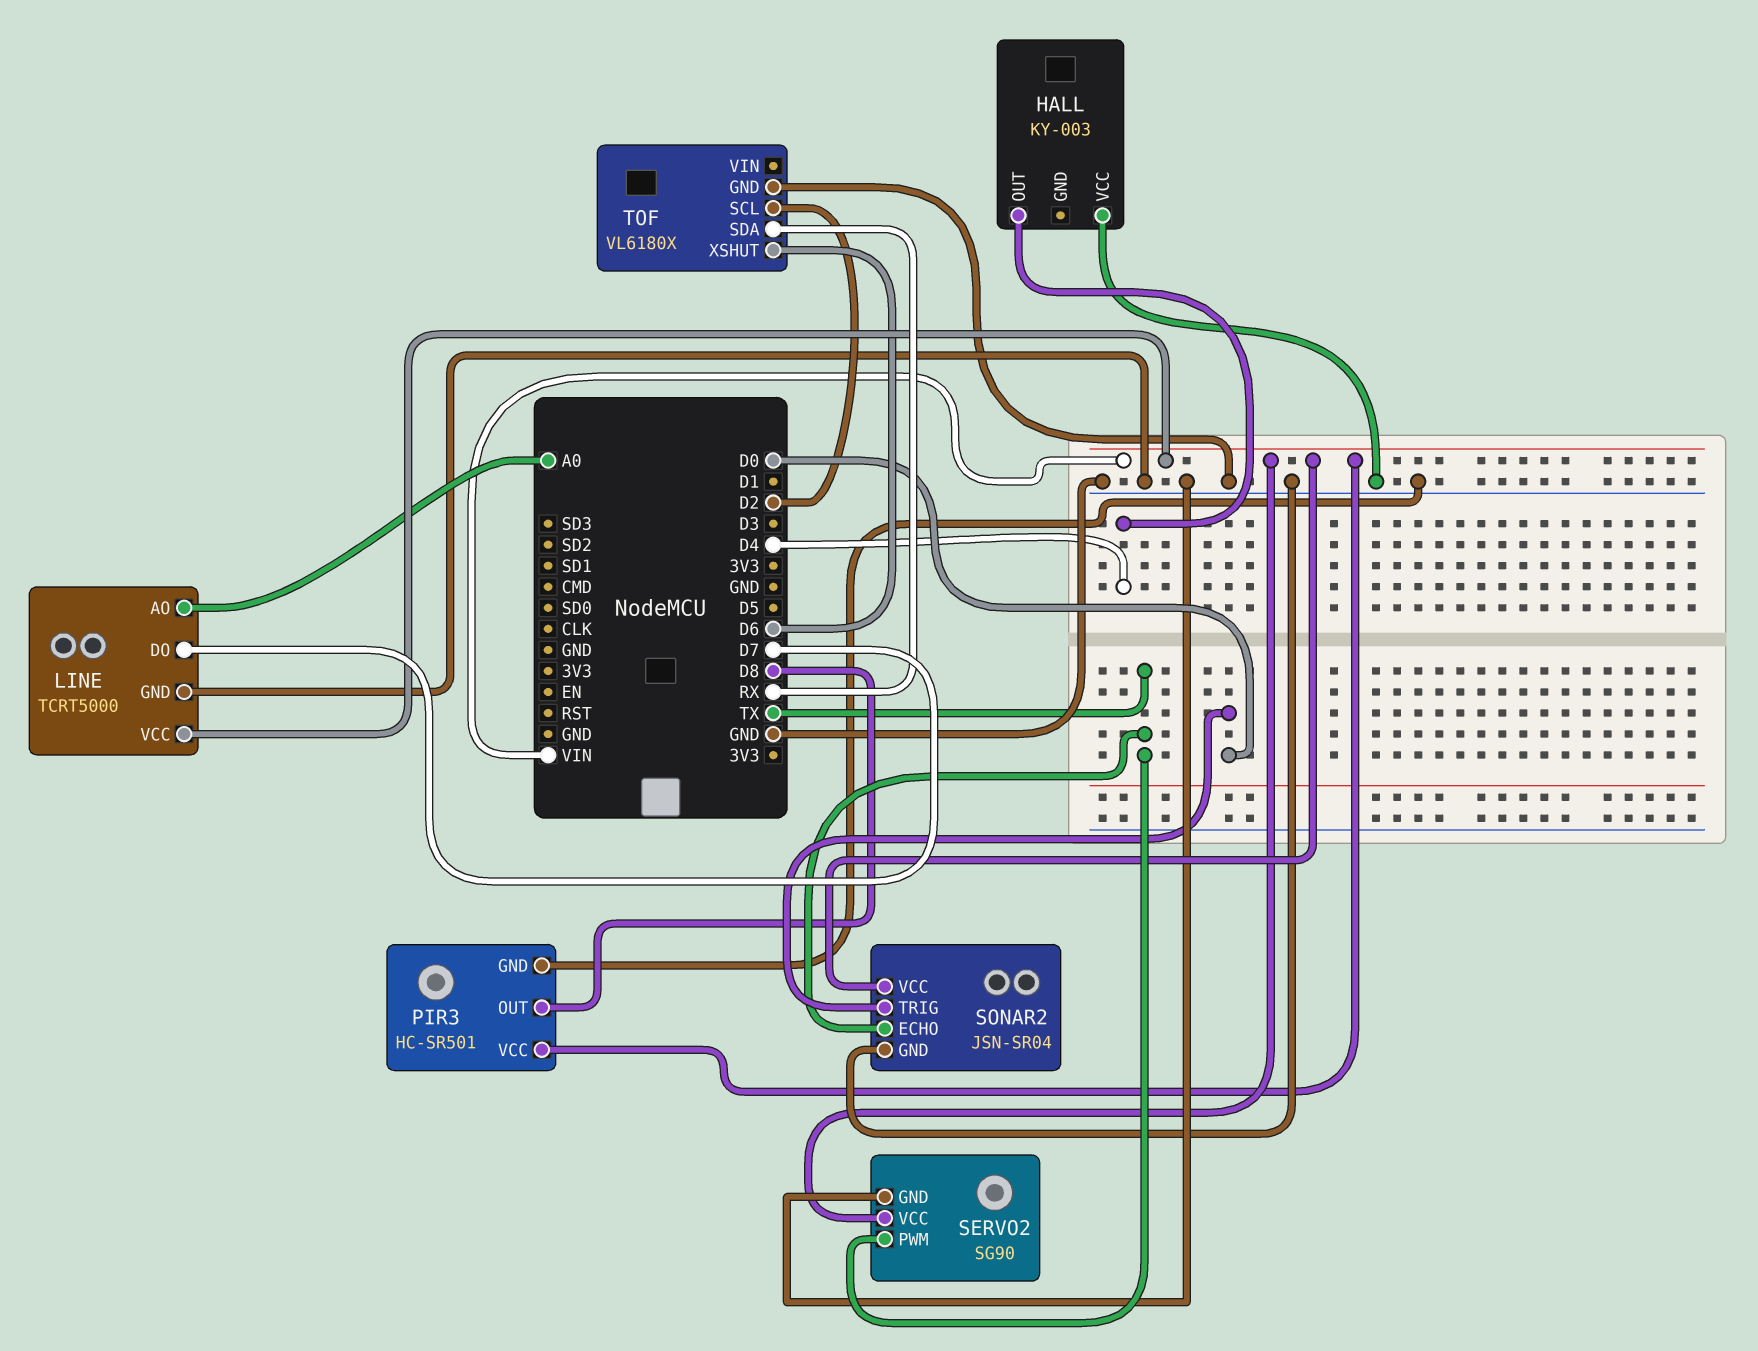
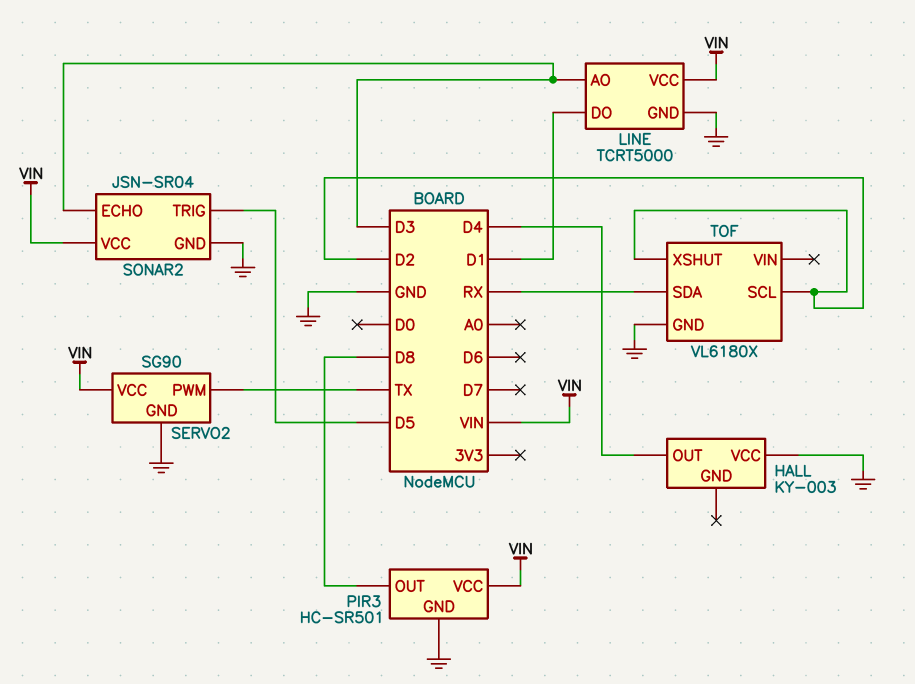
LINE pin AO: A0 -> D3
LINE pin DO: D7 -> D1
SONAR2 pin ECHO: TX -> D3
SONAR2 pin TRIG: D0 -> D5
TOF pin XSHUT: D6 -> D2

